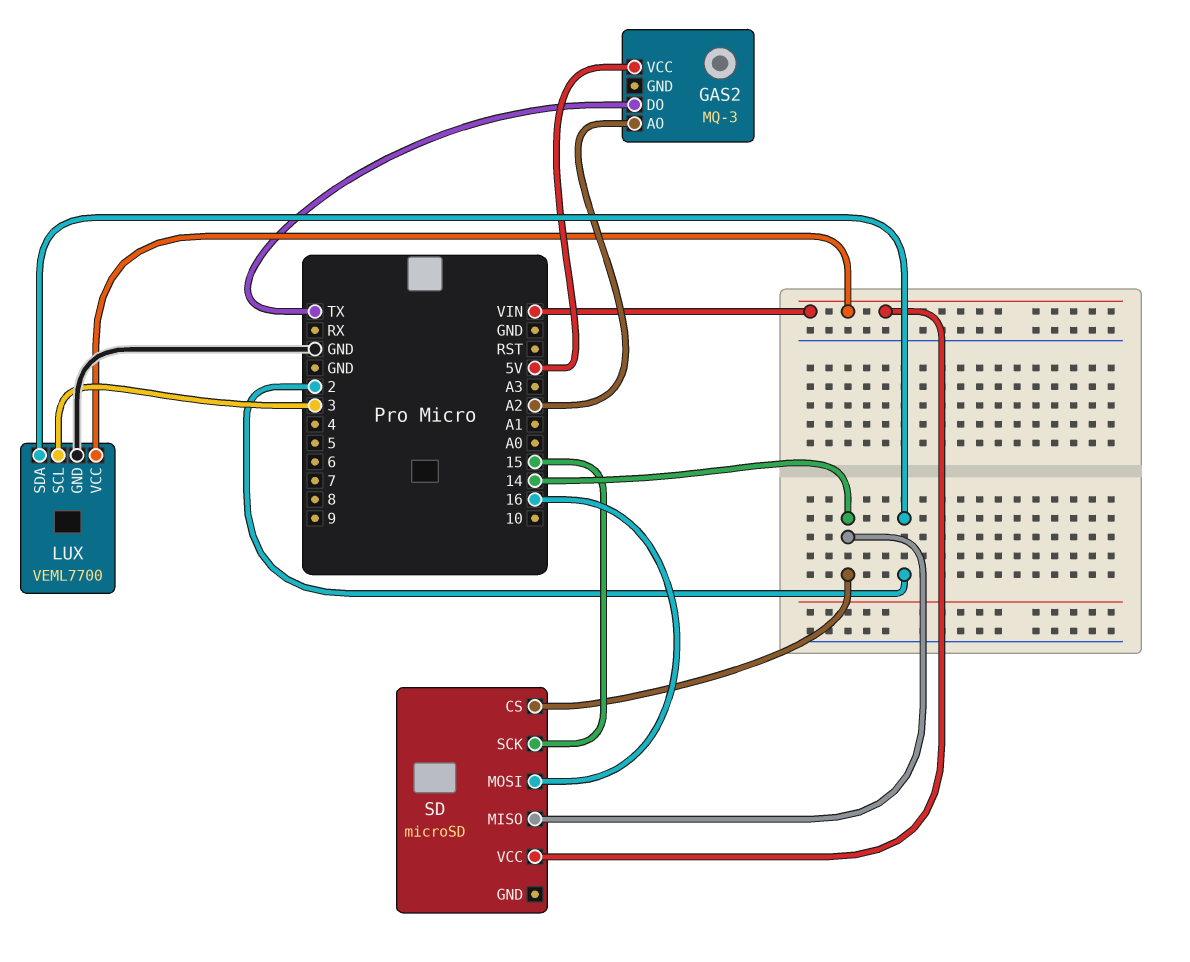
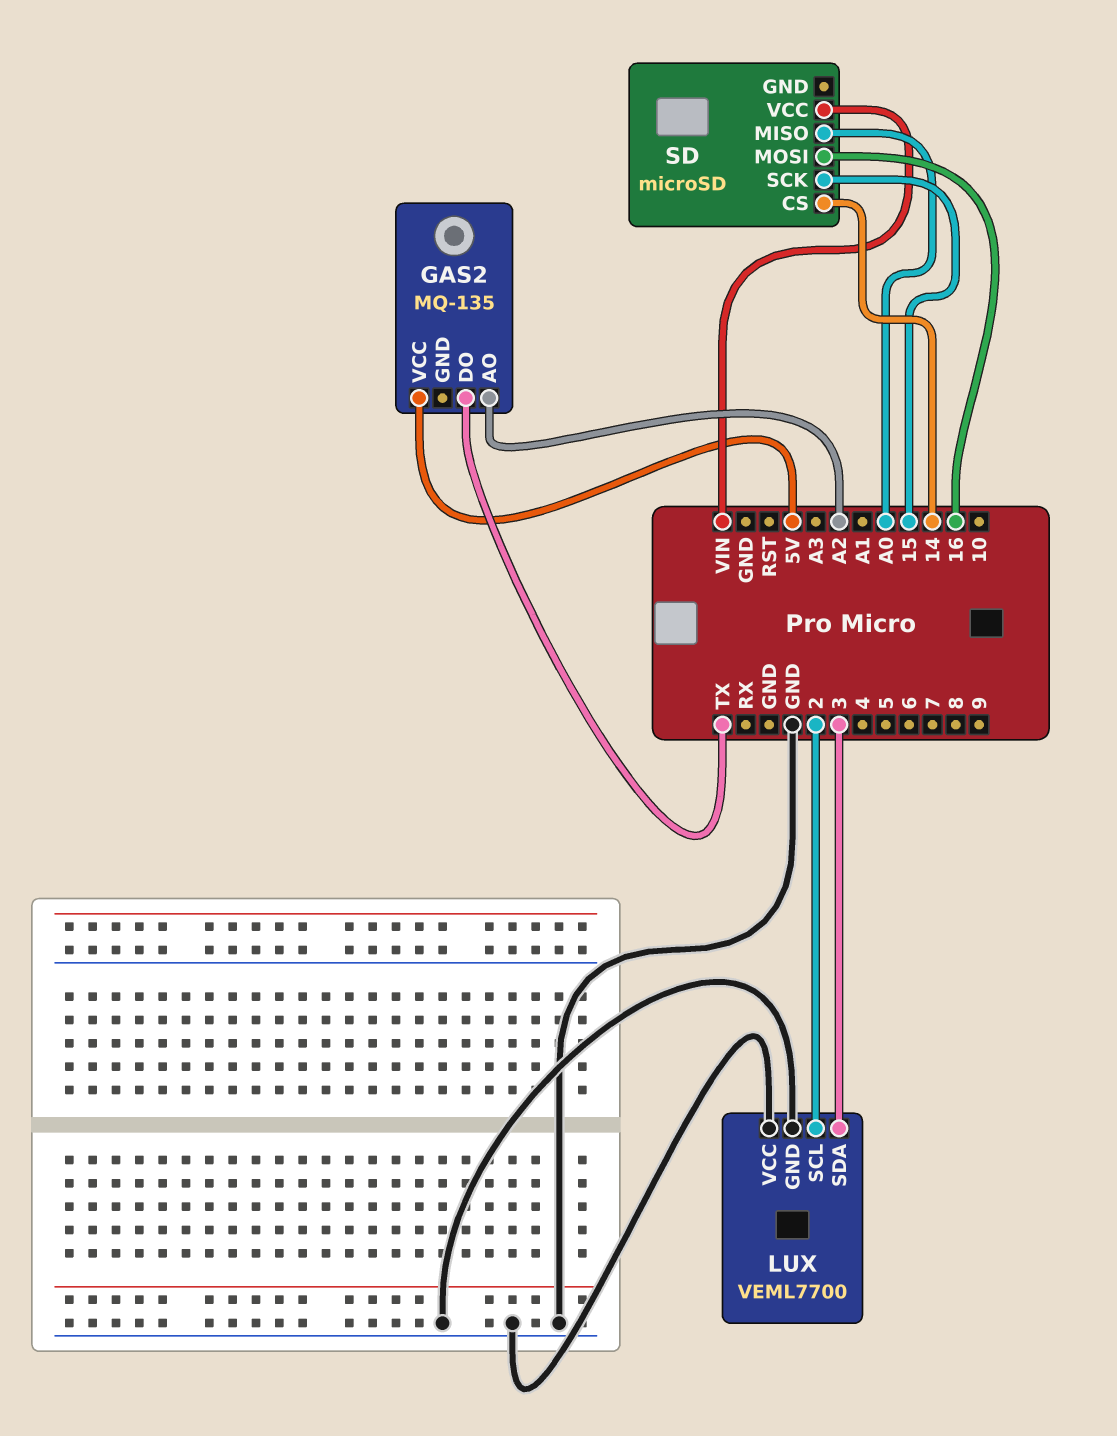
GAS2: MQ-3 -> MQ-135
LUX pin SCL: 3 -> 2
LUX pin SDA: 2 -> 3
LUX pin VCC: VIN -> GND
SD pin MISO: 14 -> A0

